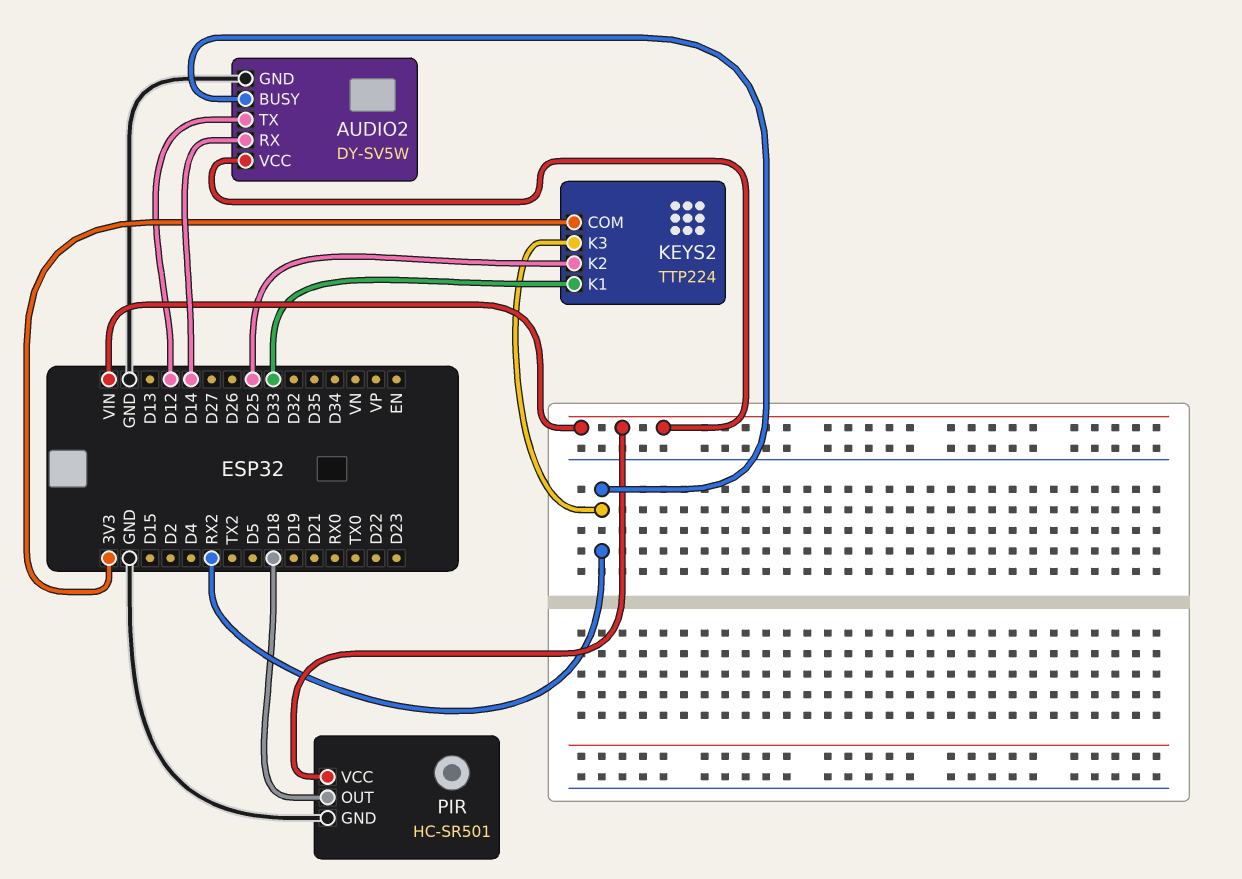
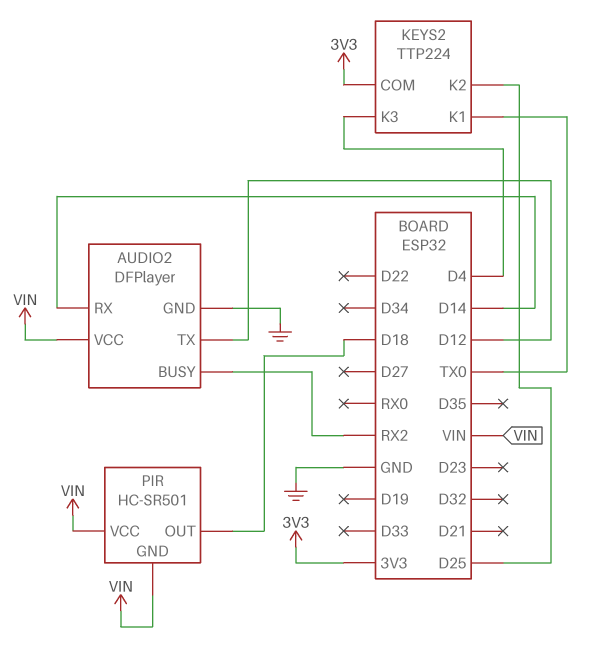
AUDIO2: DY-SV5W -> DFPlayer
KEYS2 pin K1: D33 -> TX0
KEYS2 pin K3: RX2 -> D4
PIR pin GND: GND -> VIN

